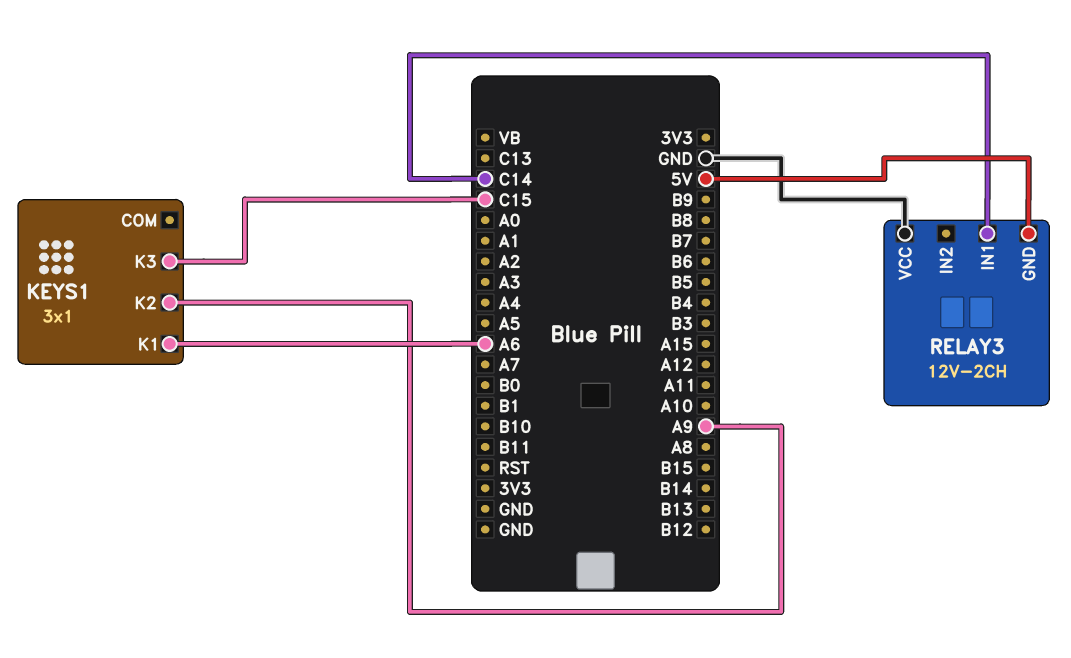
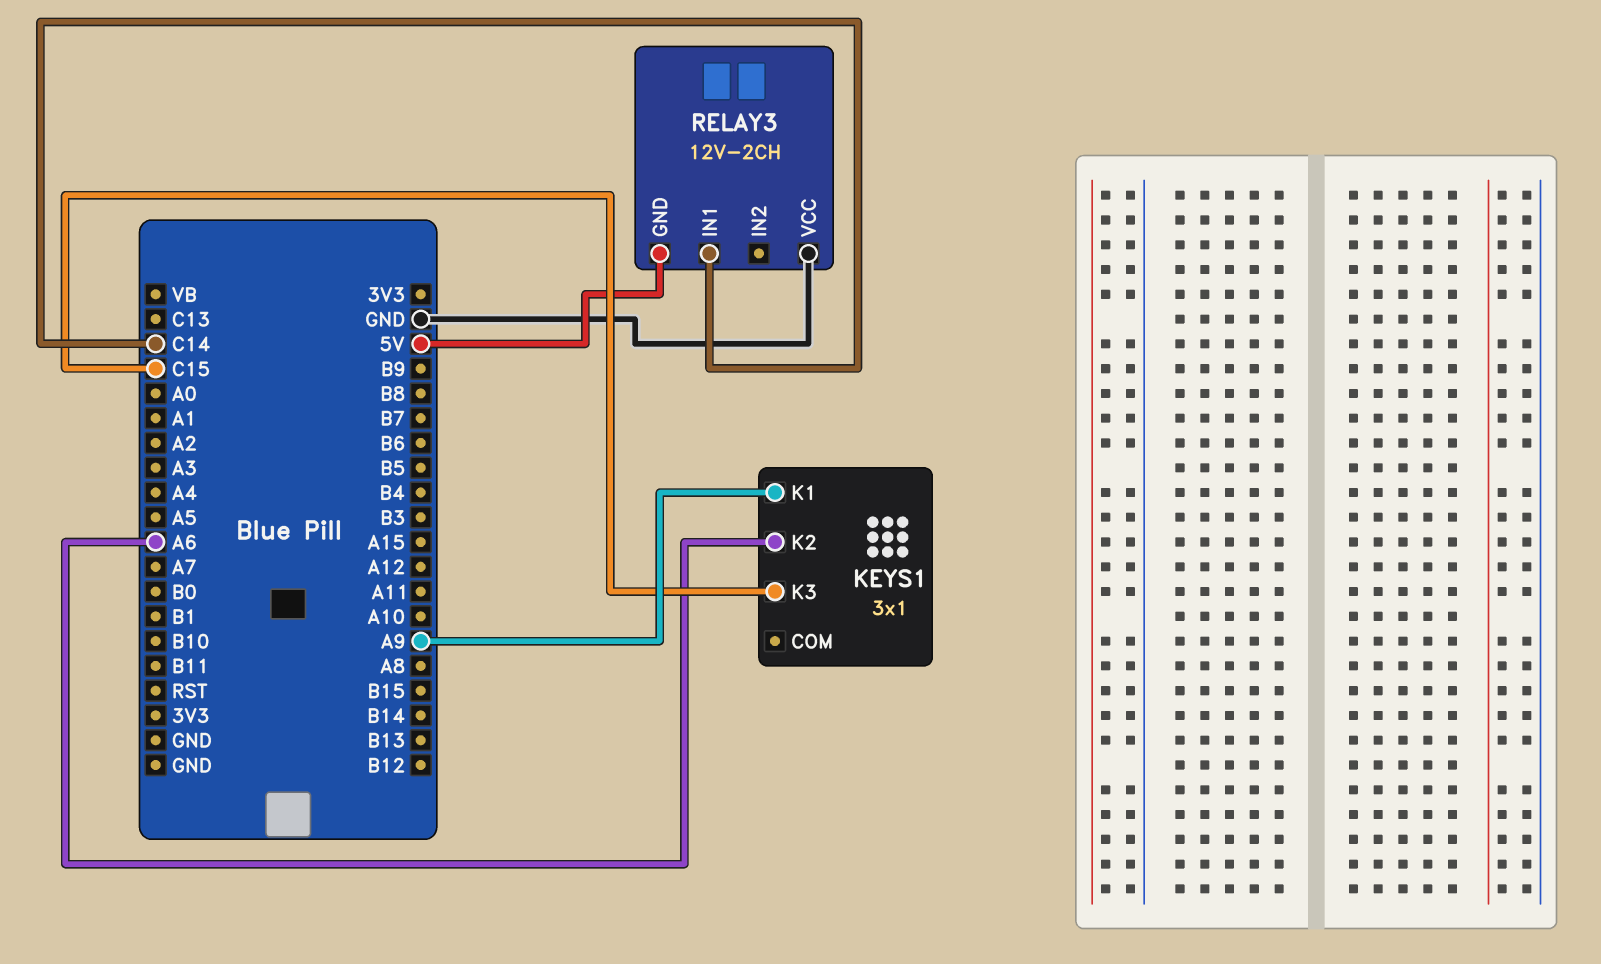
KEYS1 pin K1: A6 -> A9
KEYS1 pin K2: A9 -> A6

